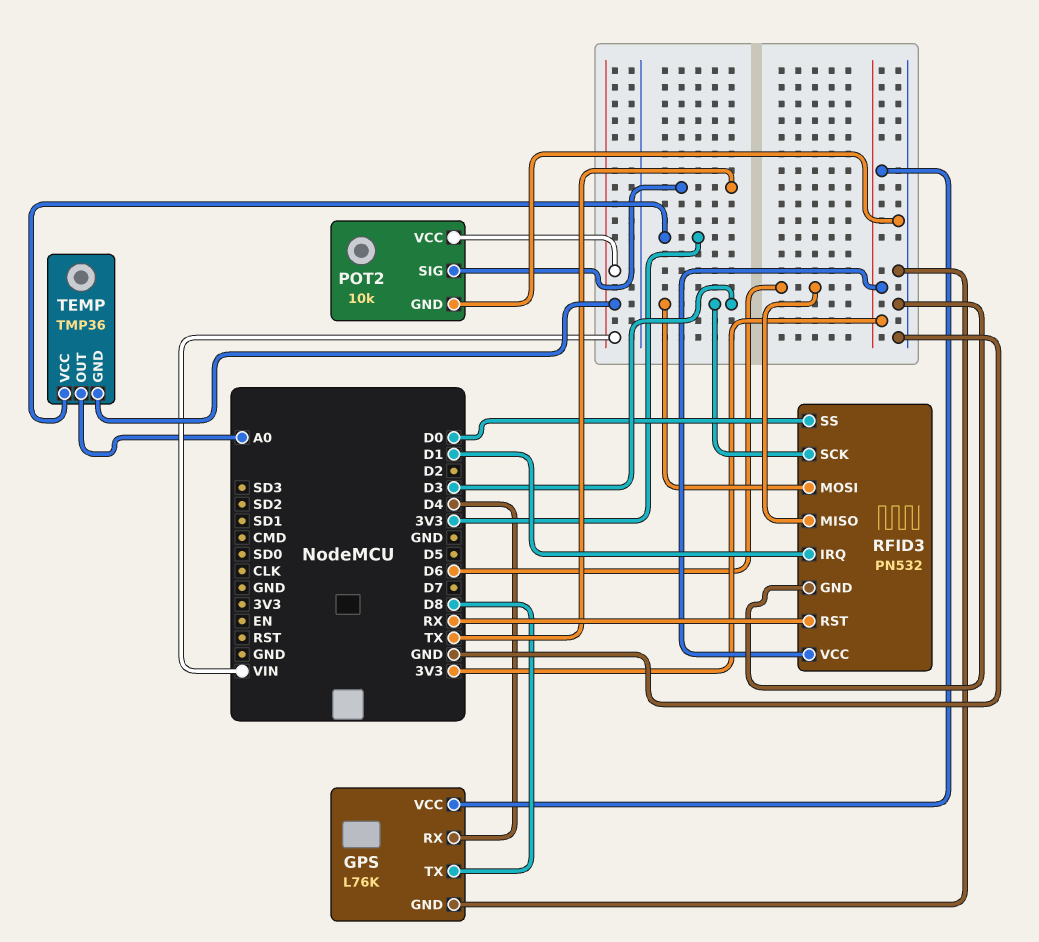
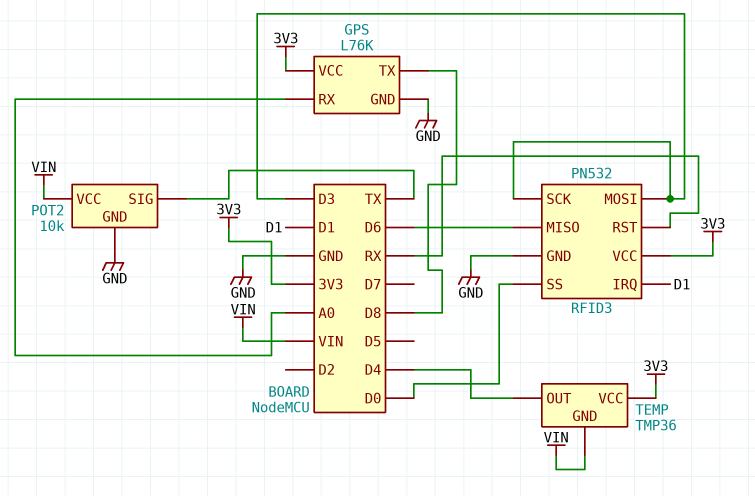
GPS pin RX: D4 -> A0
TEMP pin OUT: A0 -> D4

